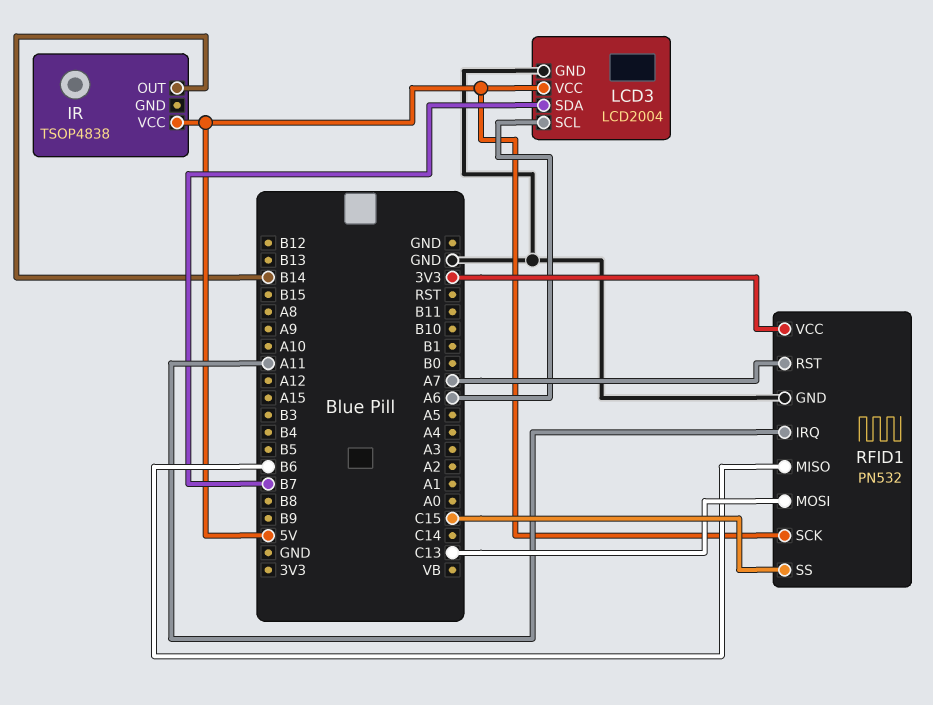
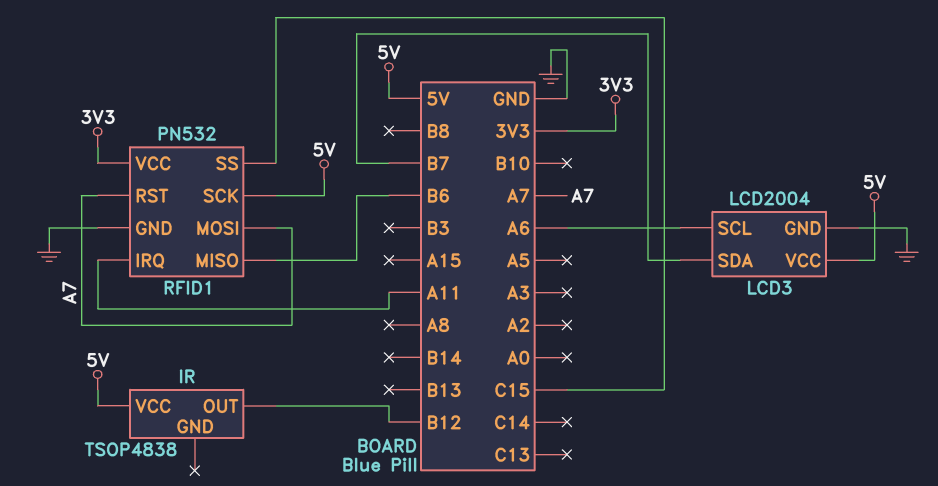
IR pin OUT: B14 -> B12
RFID1 pin MOSI: C13 -> A7

